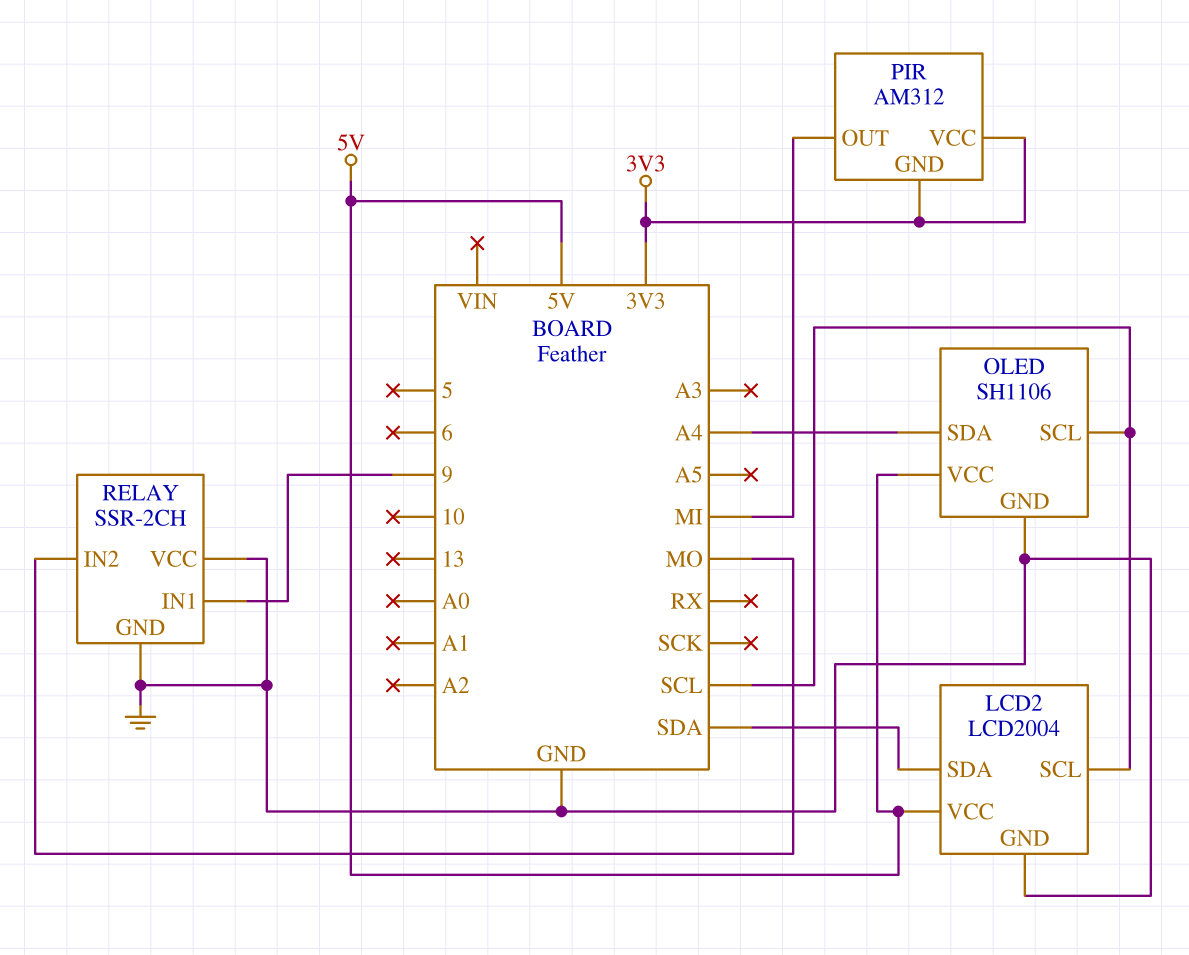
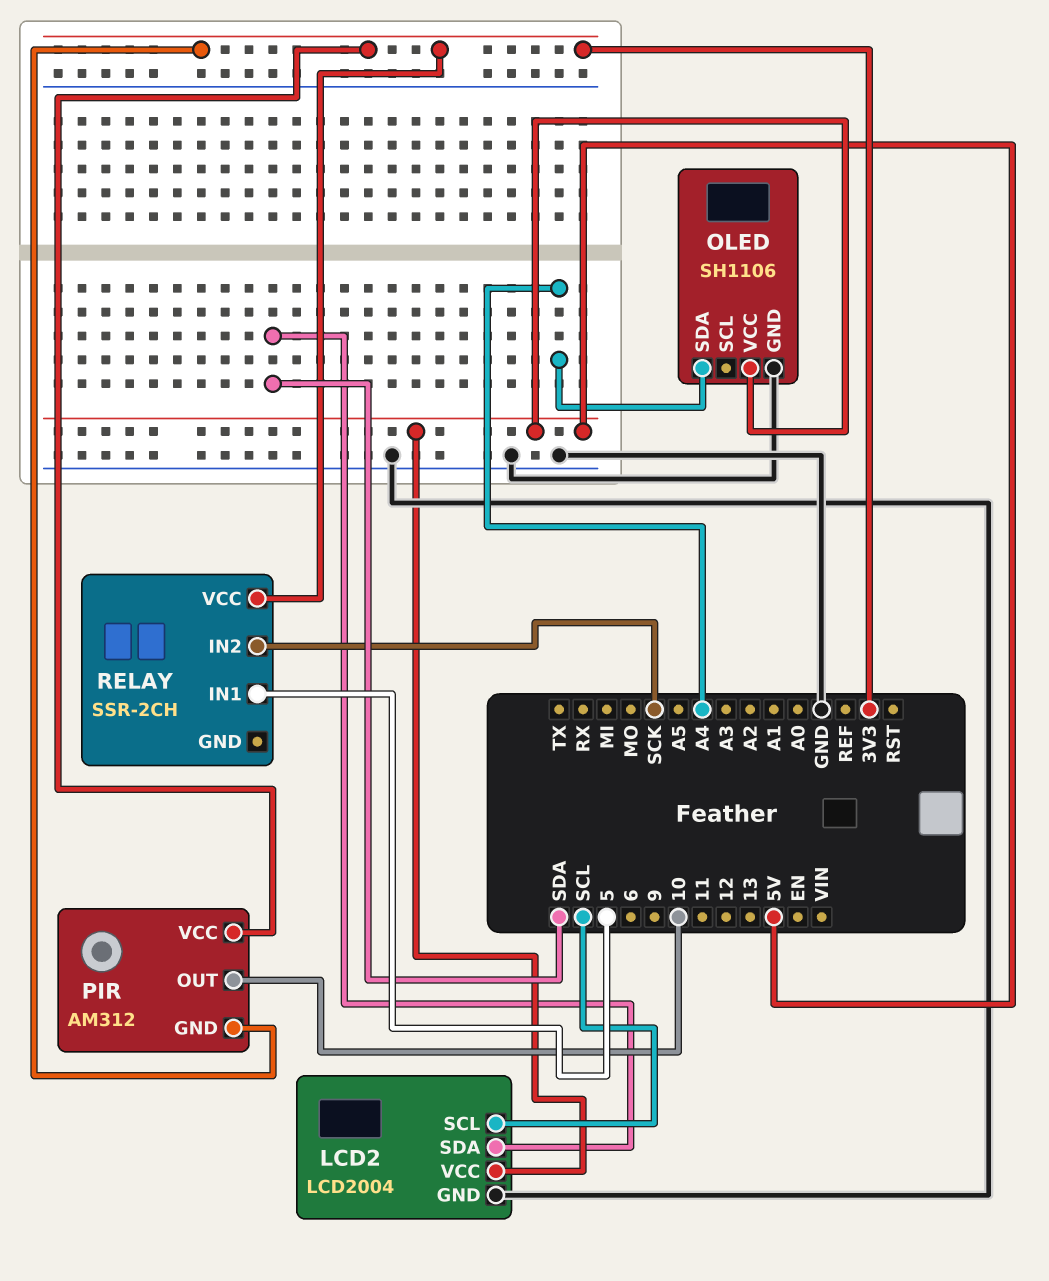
OLED pin SCL: SCL -> none
PIR pin OUT: MI -> 10
RELAY pin GND: GND -> none
RELAY pin IN1: 9 -> 5
RELAY pin IN2: MO -> SCK
RELAY pin VCC: GND -> 3V3

